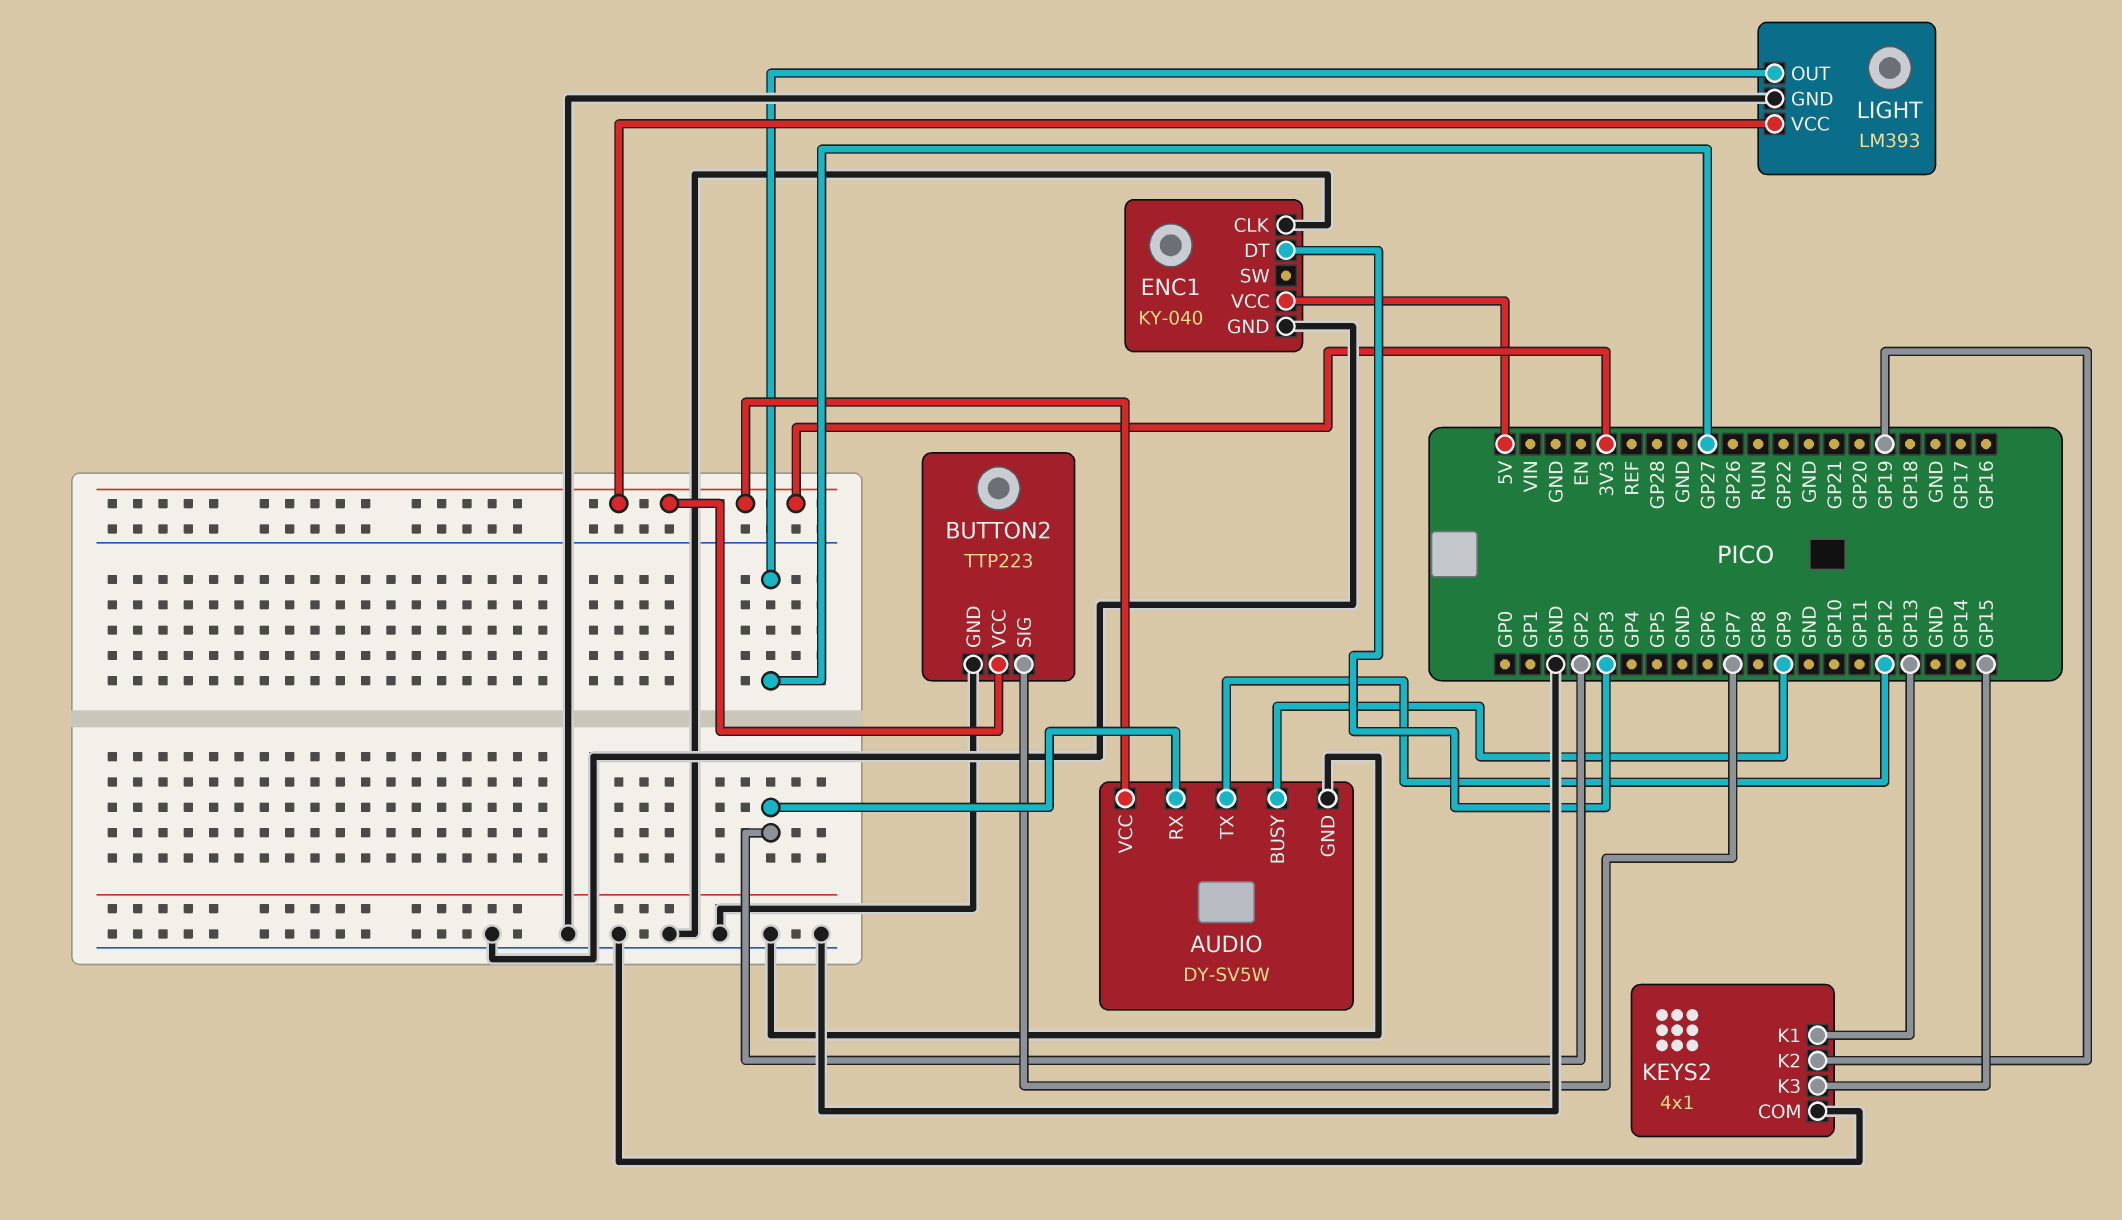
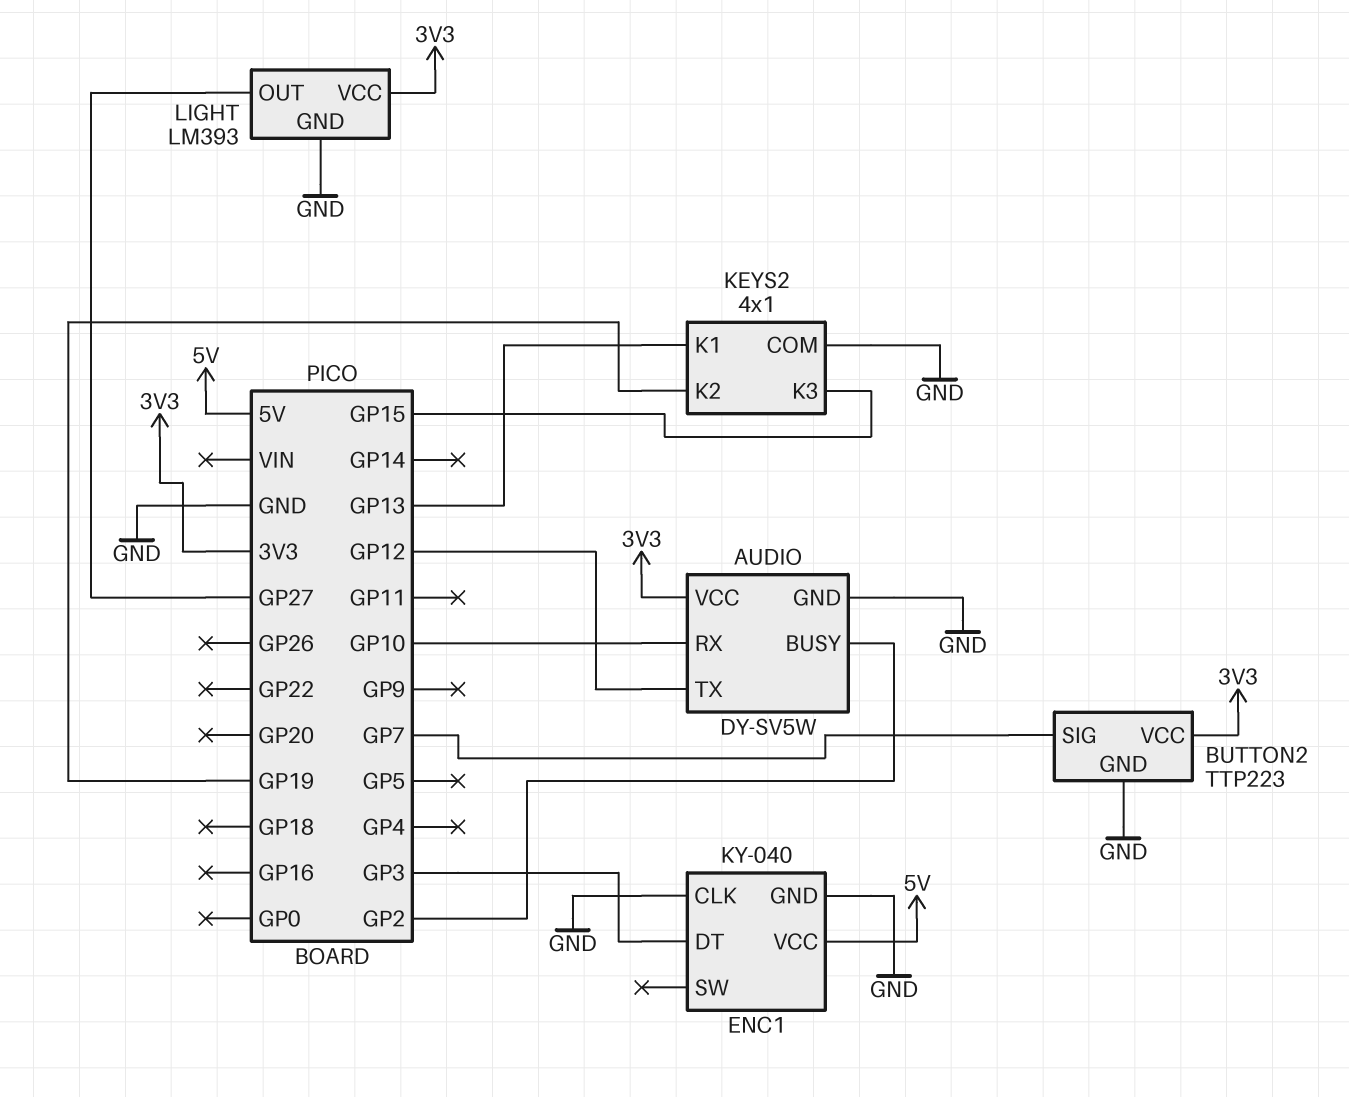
AUDIO pin BUSY: GP9 -> GP2
AUDIO pin RX: GP2 -> GP10

